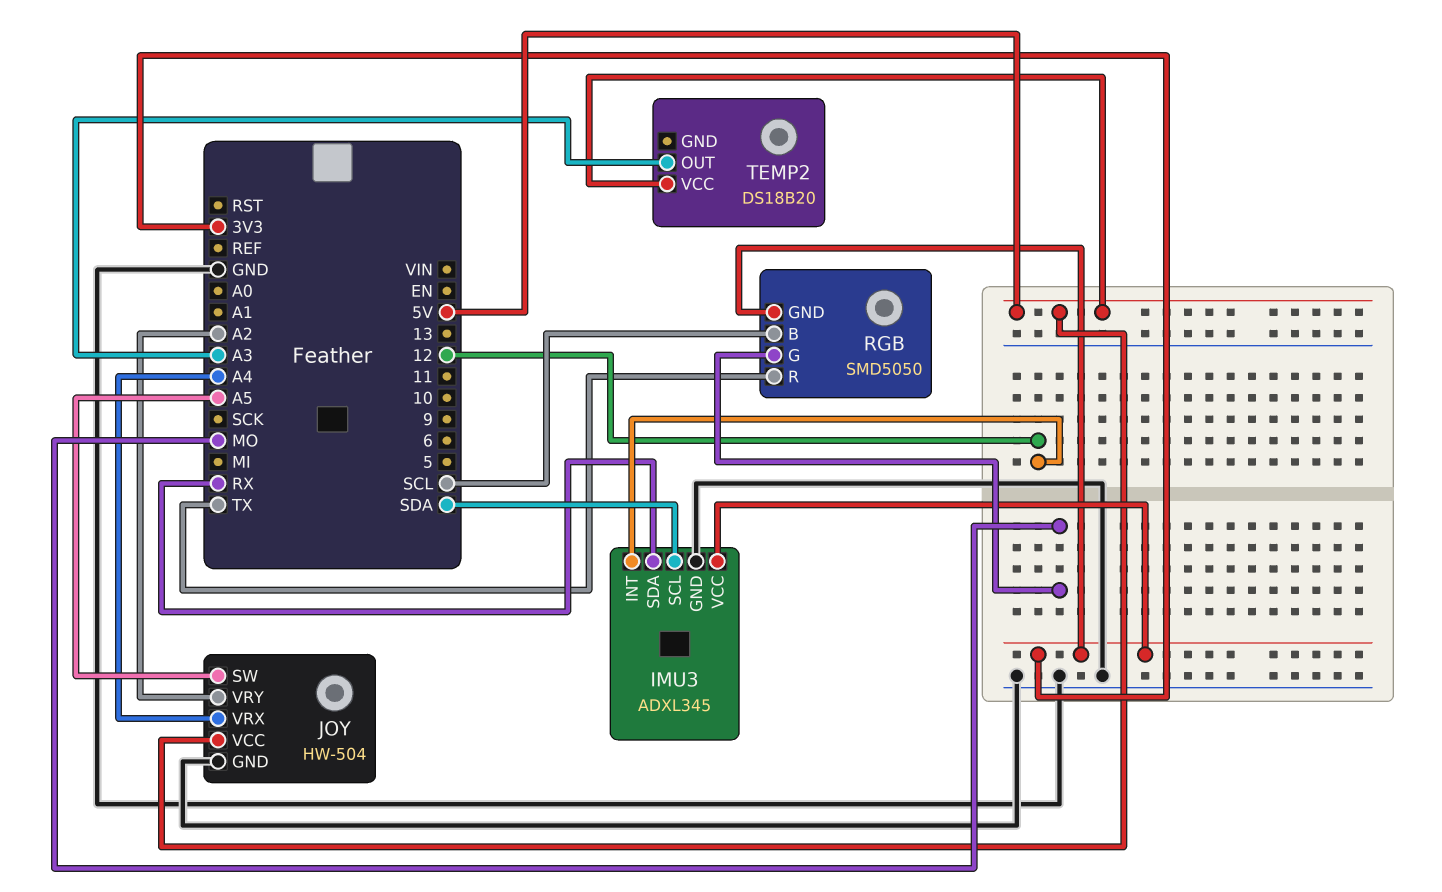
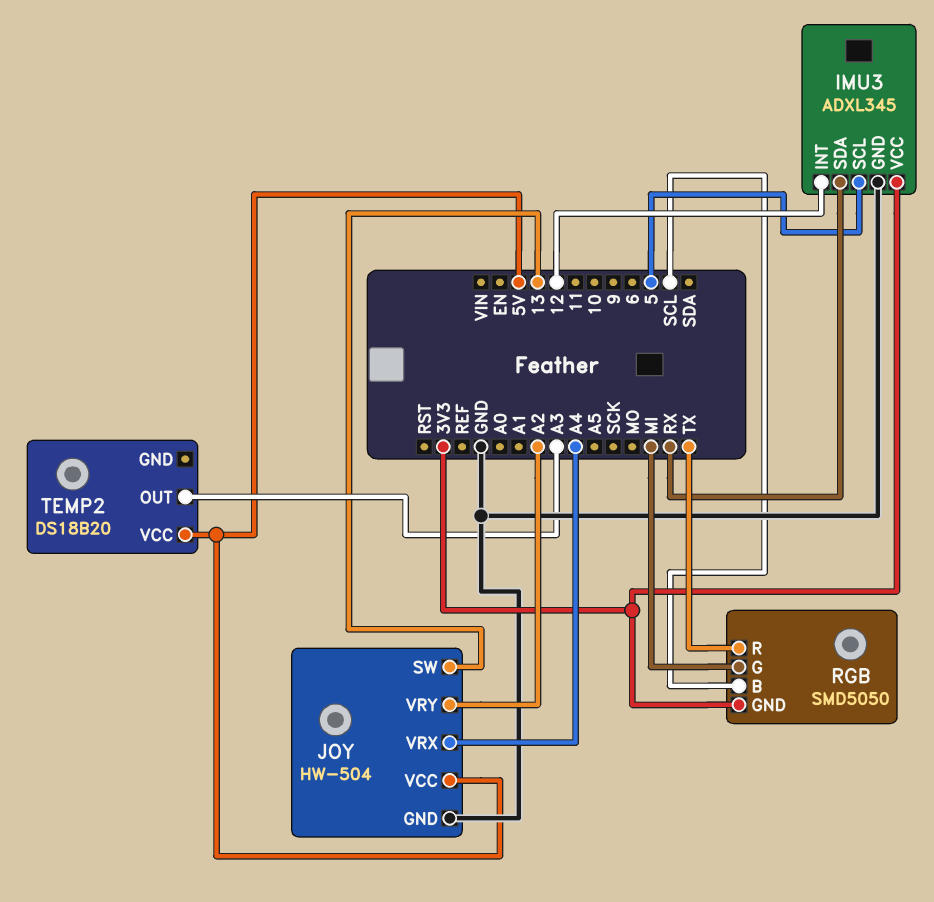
IMU3 pin SCL: SDA -> 5
JOY pin SW: A5 -> 13
RGB pin G: MO -> MI

